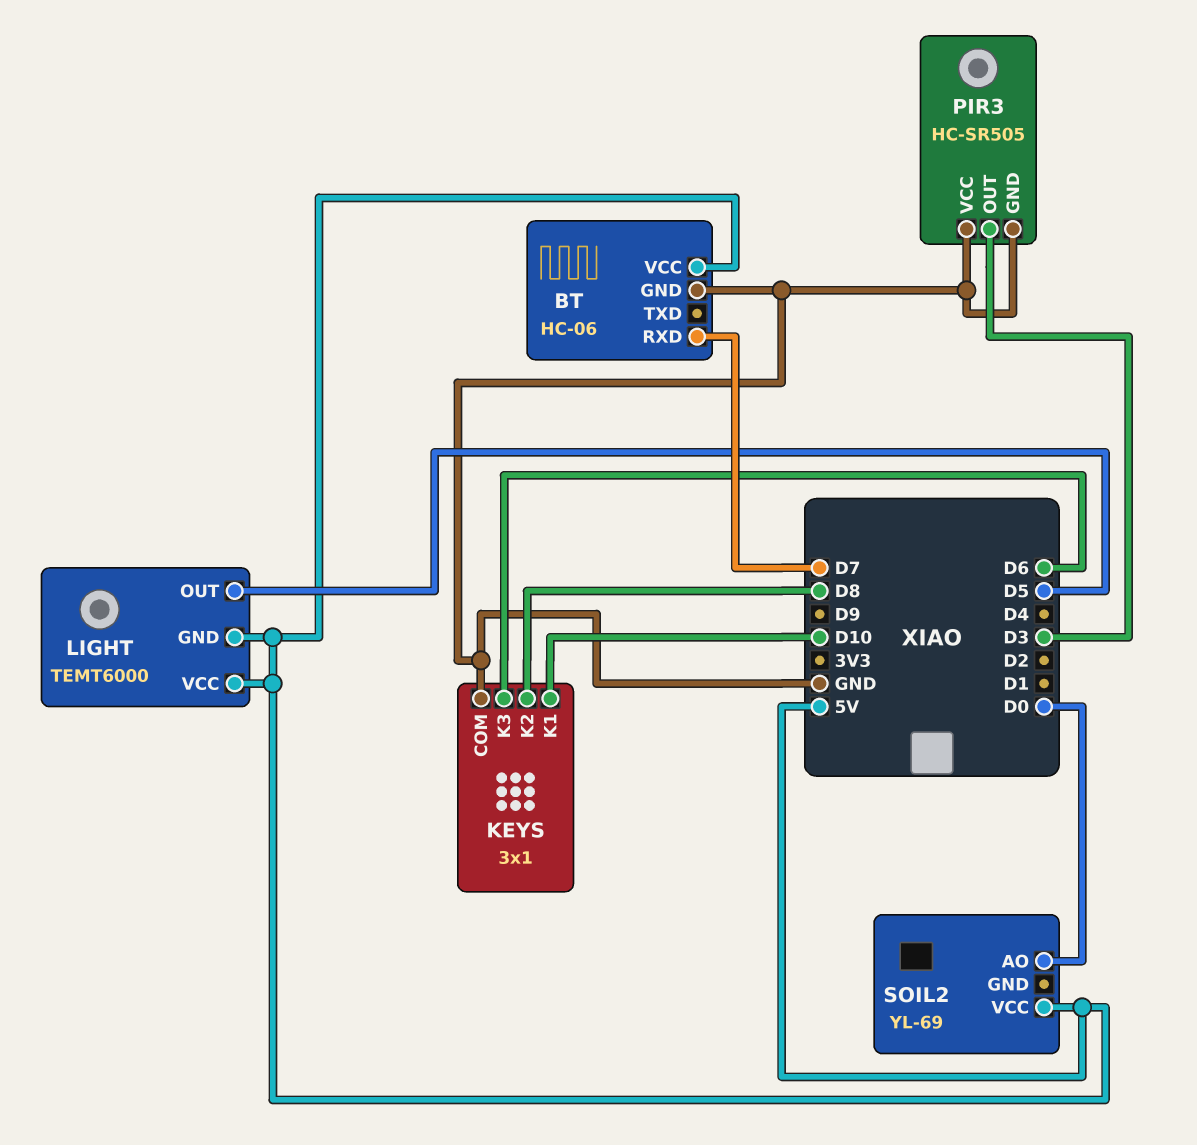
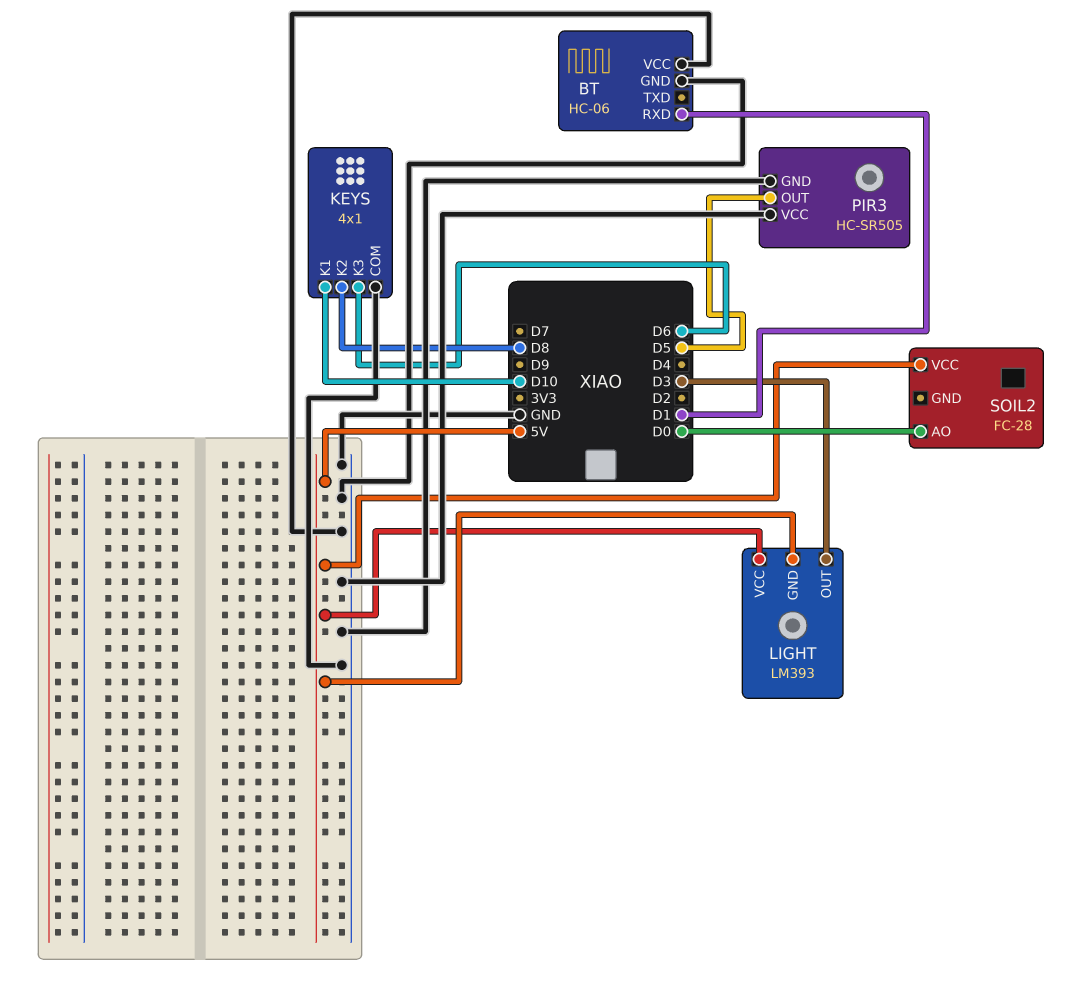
BT pin RXD: D7 -> D1
BT pin VCC: 5V -> GND
KEYS: 3x1 -> 4x1
LIGHT: TEMT6000 -> LM393
LIGHT pin OUT: D5 -> D3
PIR3 pin OUT: D3 -> D5
SOIL2: YL-69 -> FC-28

